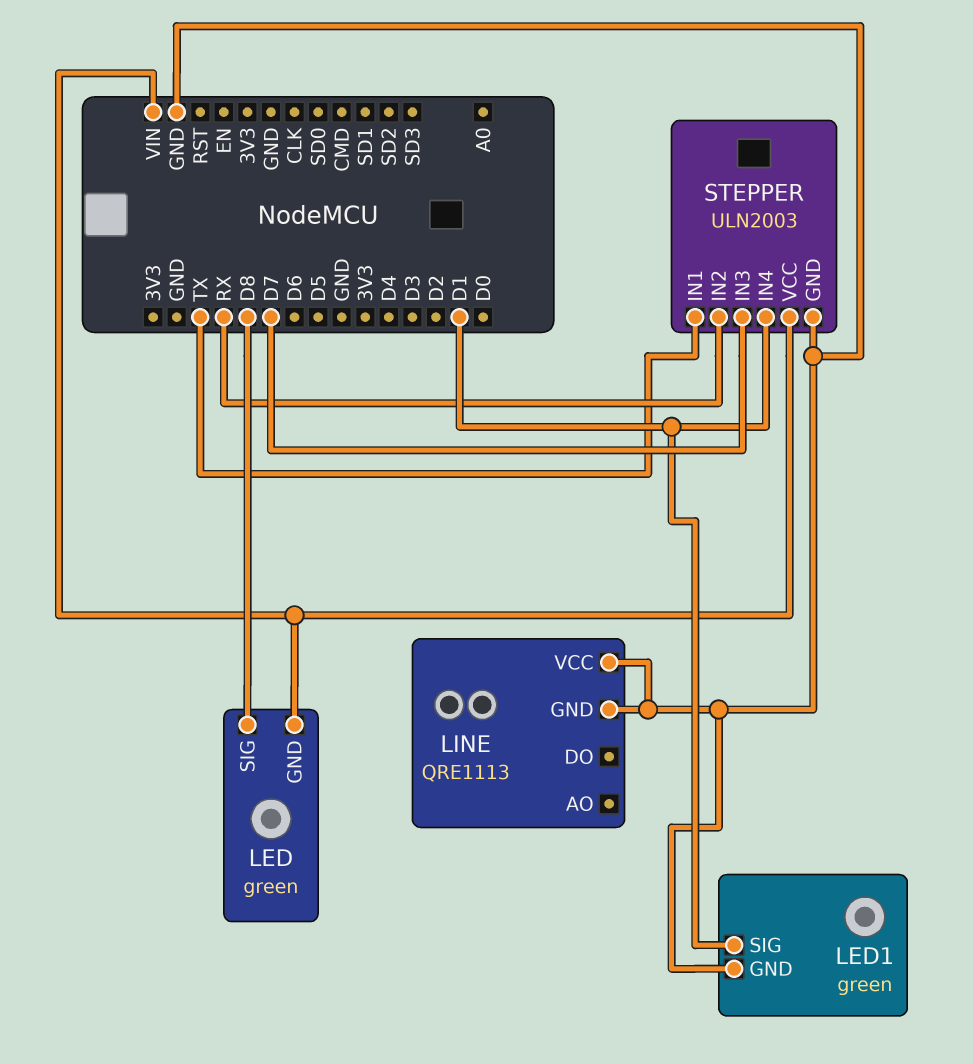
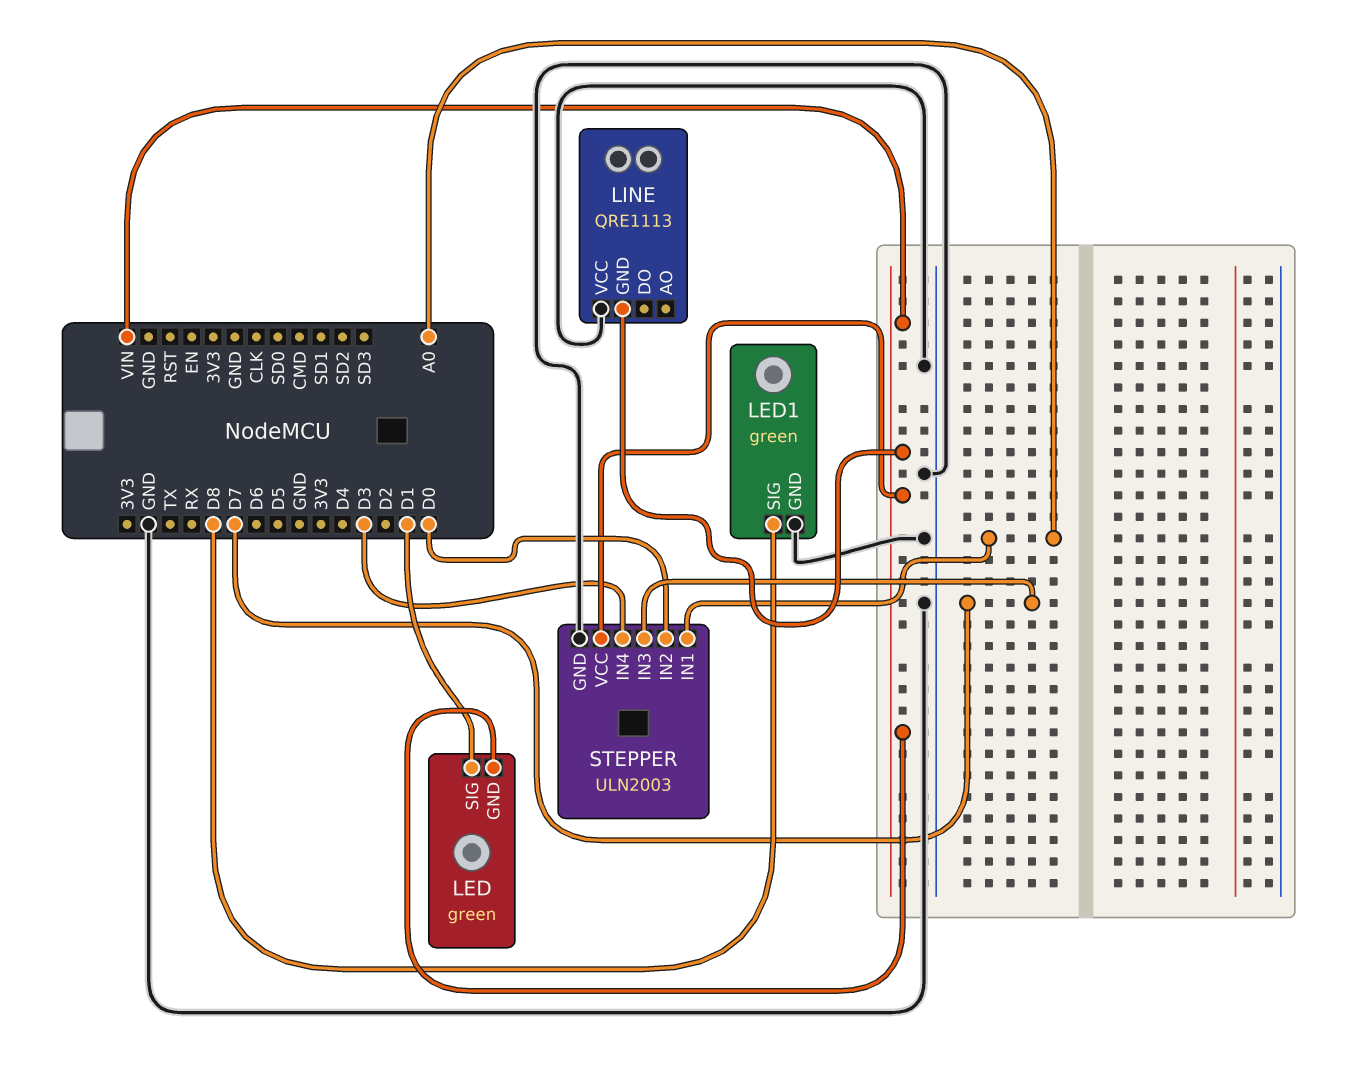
LED pin SIG: D8 -> D1
LED1 pin SIG: D1 -> D8
LINE pin GND: GND -> VIN
STEPPER pin IN1: TX -> A0
STEPPER pin IN2: RX -> D0
STEPPER pin IN4: D1 -> D3

